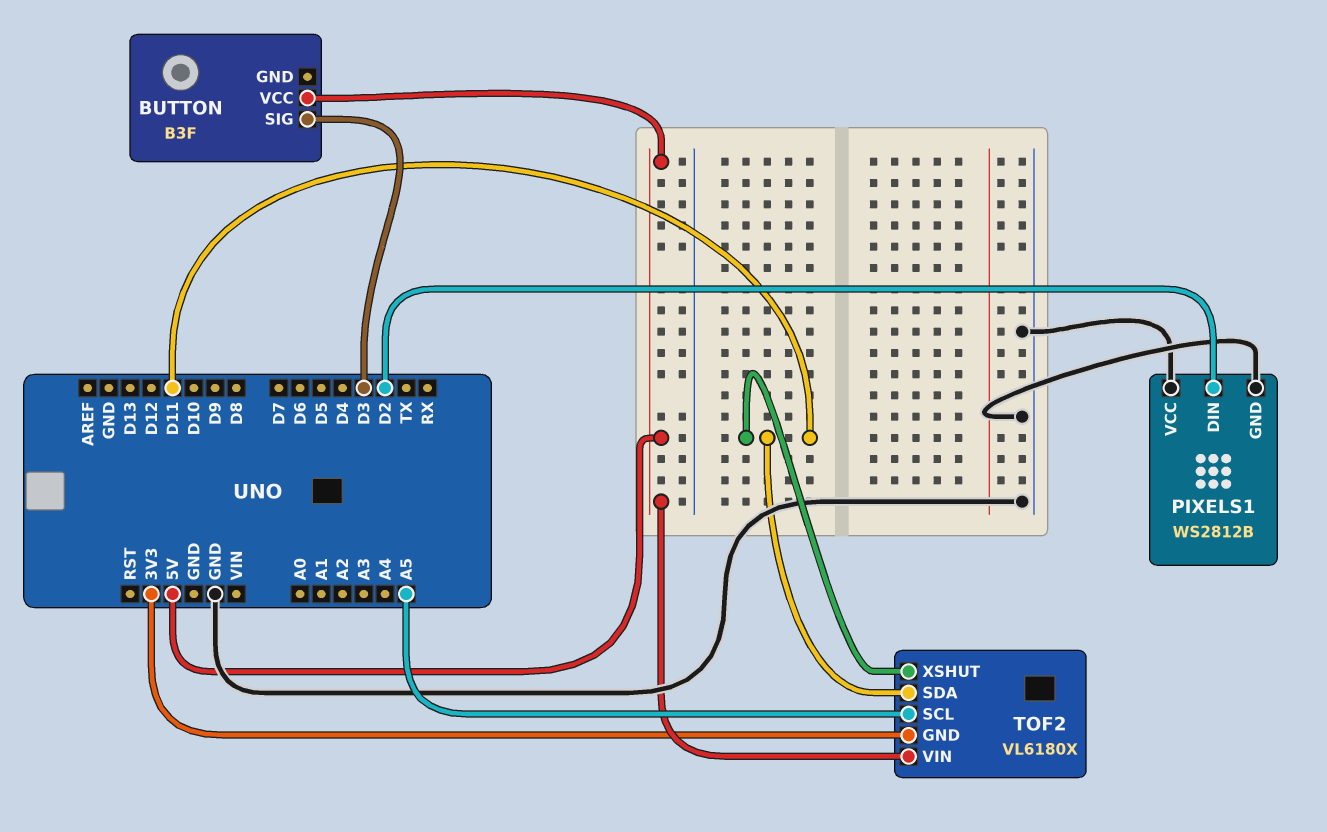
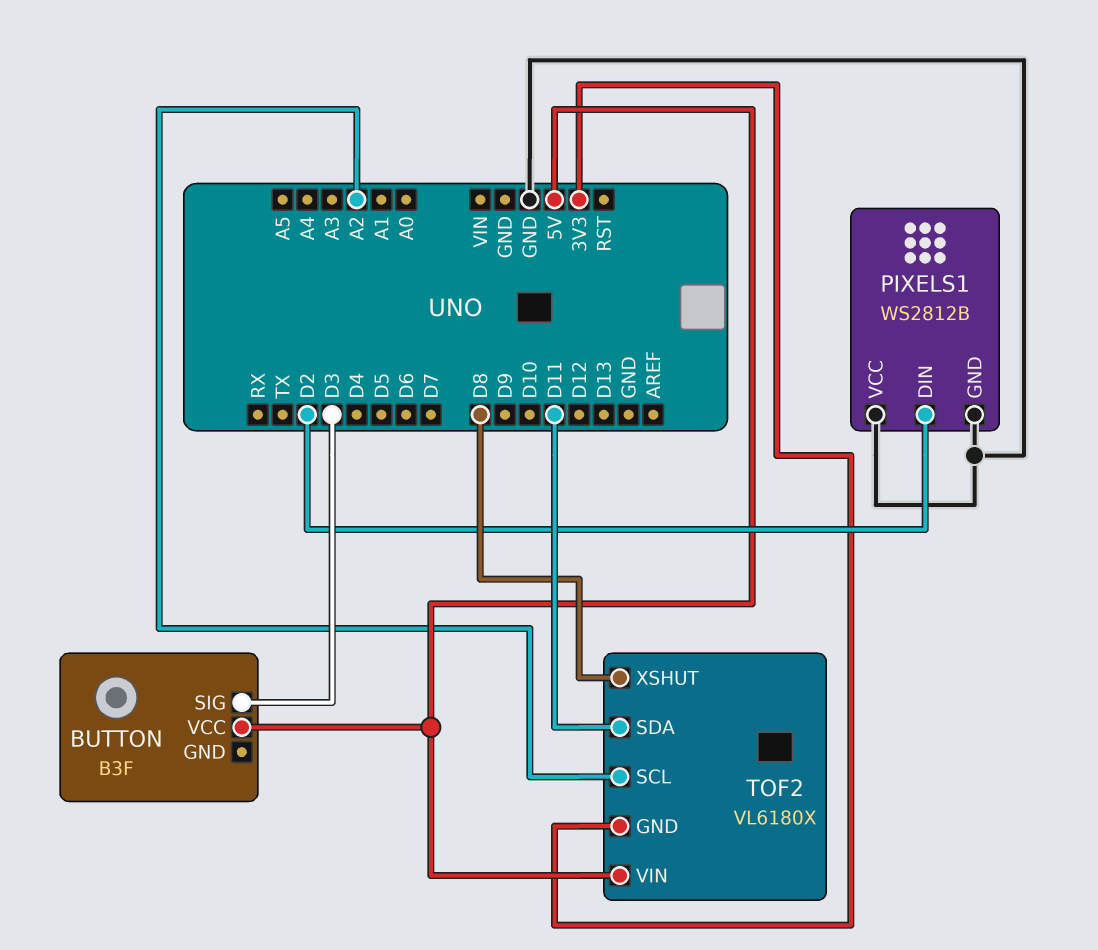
TOF2 pin SCL: A5 -> A2
TOF2 pin XSHUT: D11 -> D8

